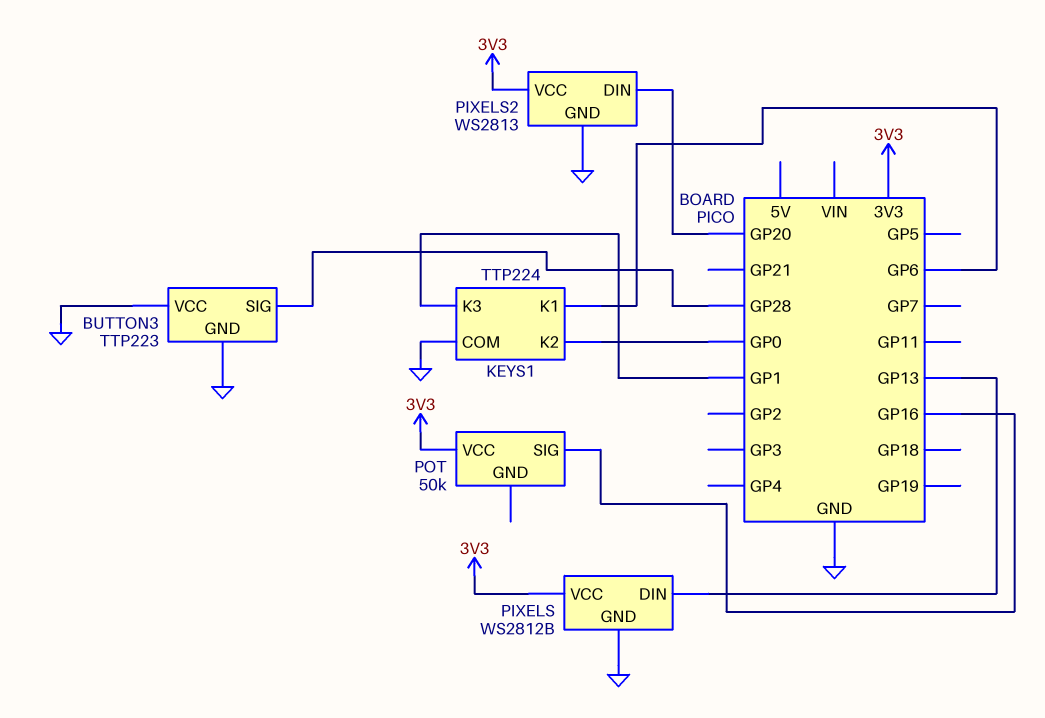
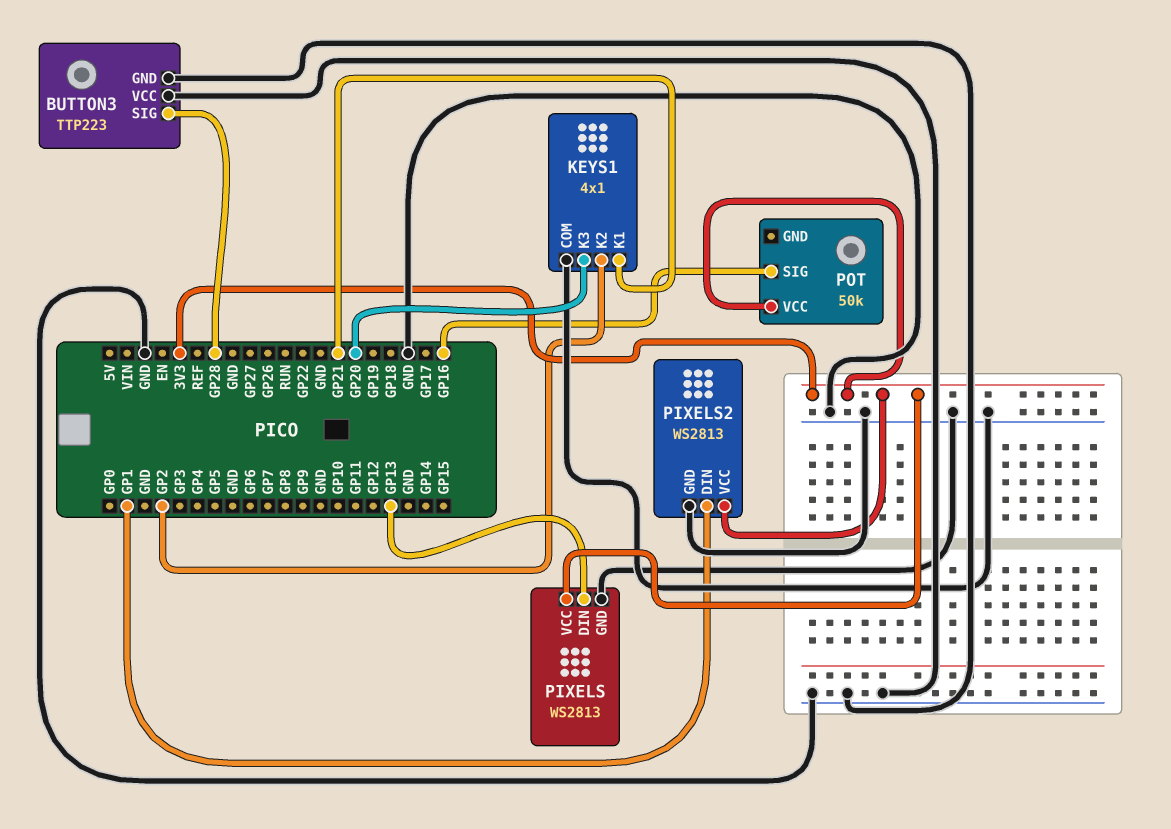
KEYS1: TTP224 -> 4x1
KEYS1 pin K1: GP6 -> GP21
KEYS1 pin K2: GP0 -> GP2
KEYS1 pin K3: GP1 -> GP20
PIXELS: WS2812B -> WS2813
PIXELS2 pin DIN: GP20 -> GP1

